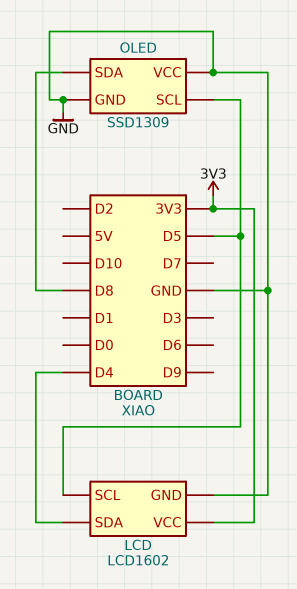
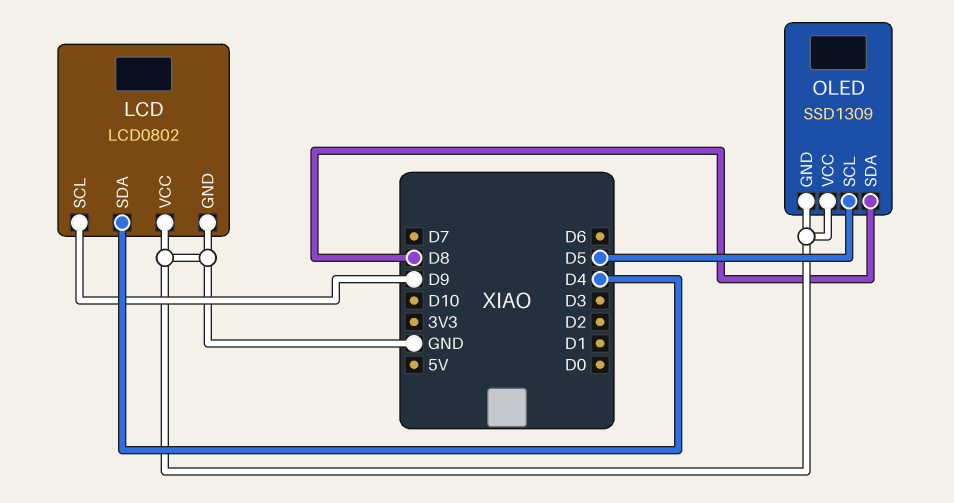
LCD: LCD1602 -> LCD0802
LCD pin SCL: D5 -> D9
LCD pin VCC: 3V3 -> GND

